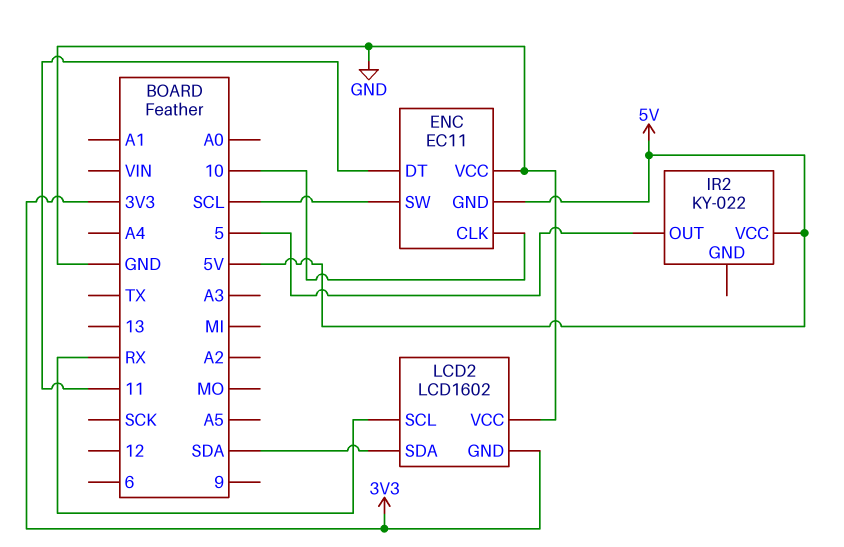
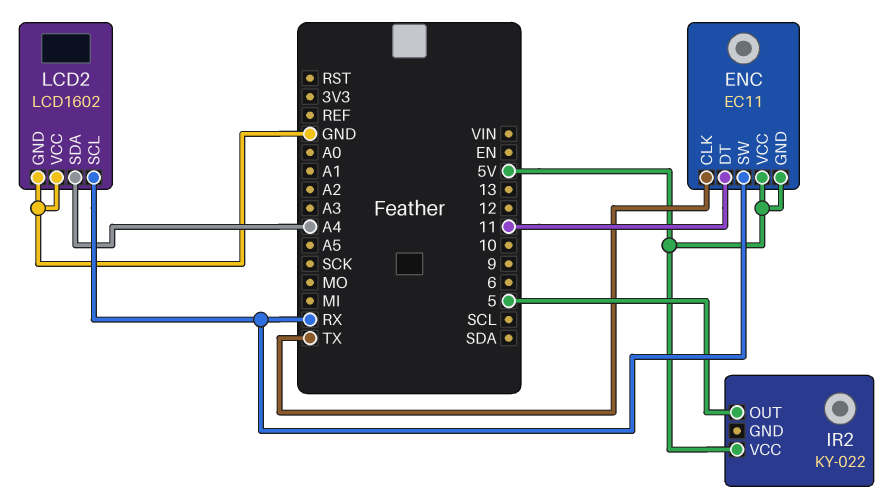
ENC pin CLK: 10 -> TX
ENC pin SW: SCL -> RX
ENC pin VCC: GND -> 5V
LCD2 pin GND: 3V3 -> GND
LCD2 pin SDA: SDA -> A4

